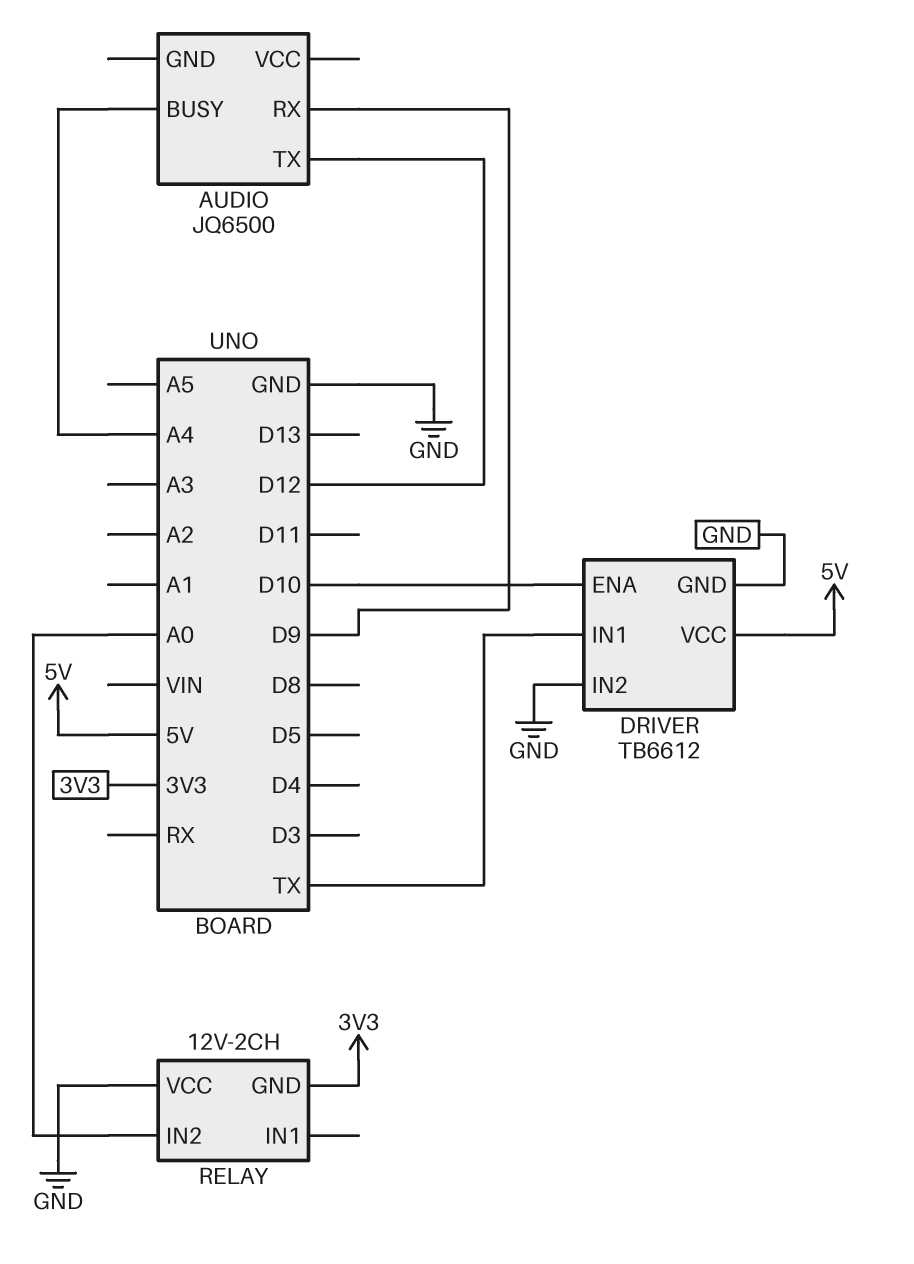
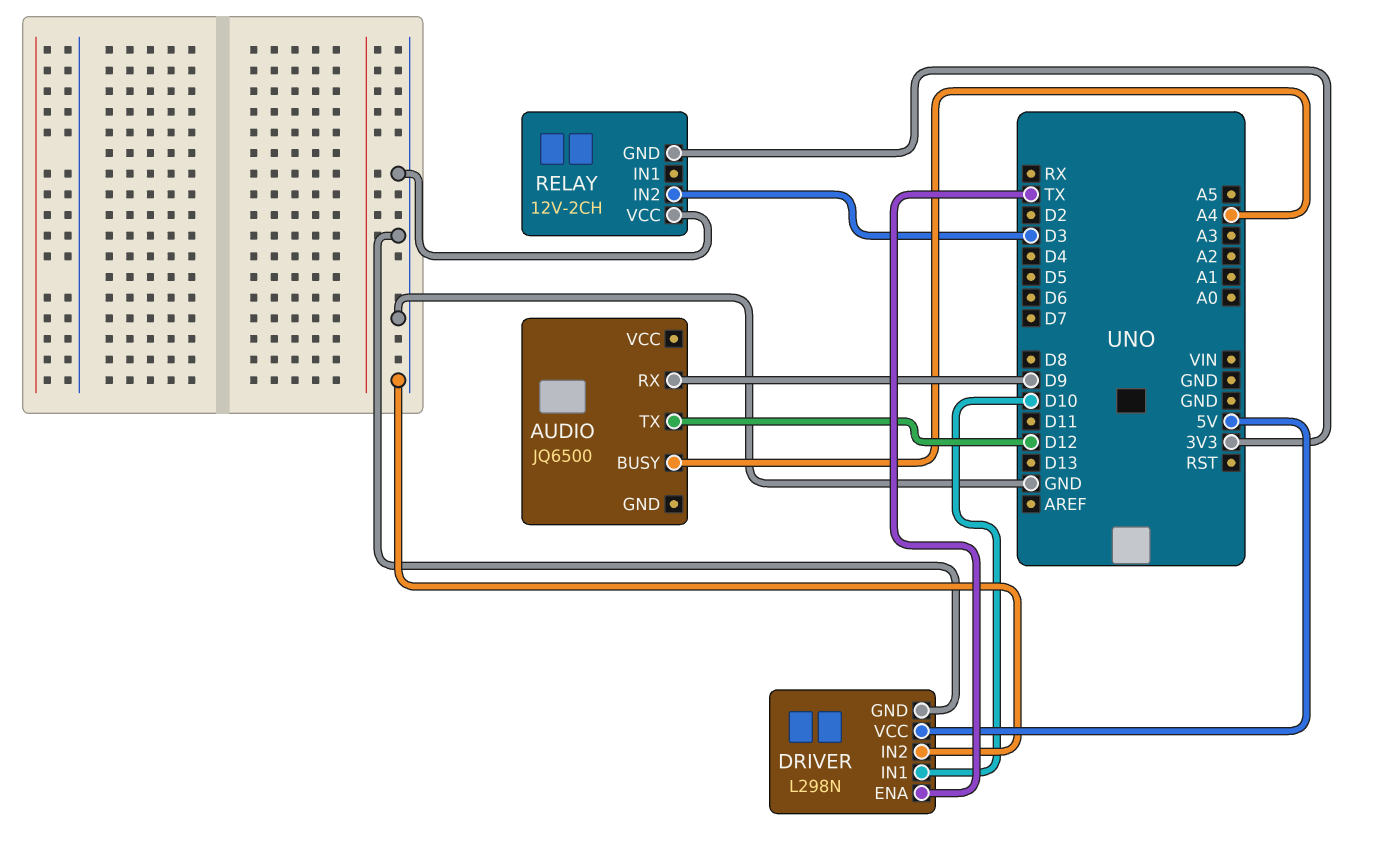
DRIVER: TB6612 -> L298N
DRIVER pin ENA: D10 -> TX
DRIVER pin IN1: TX -> D10
RELAY pin IN2: A0 -> D3

